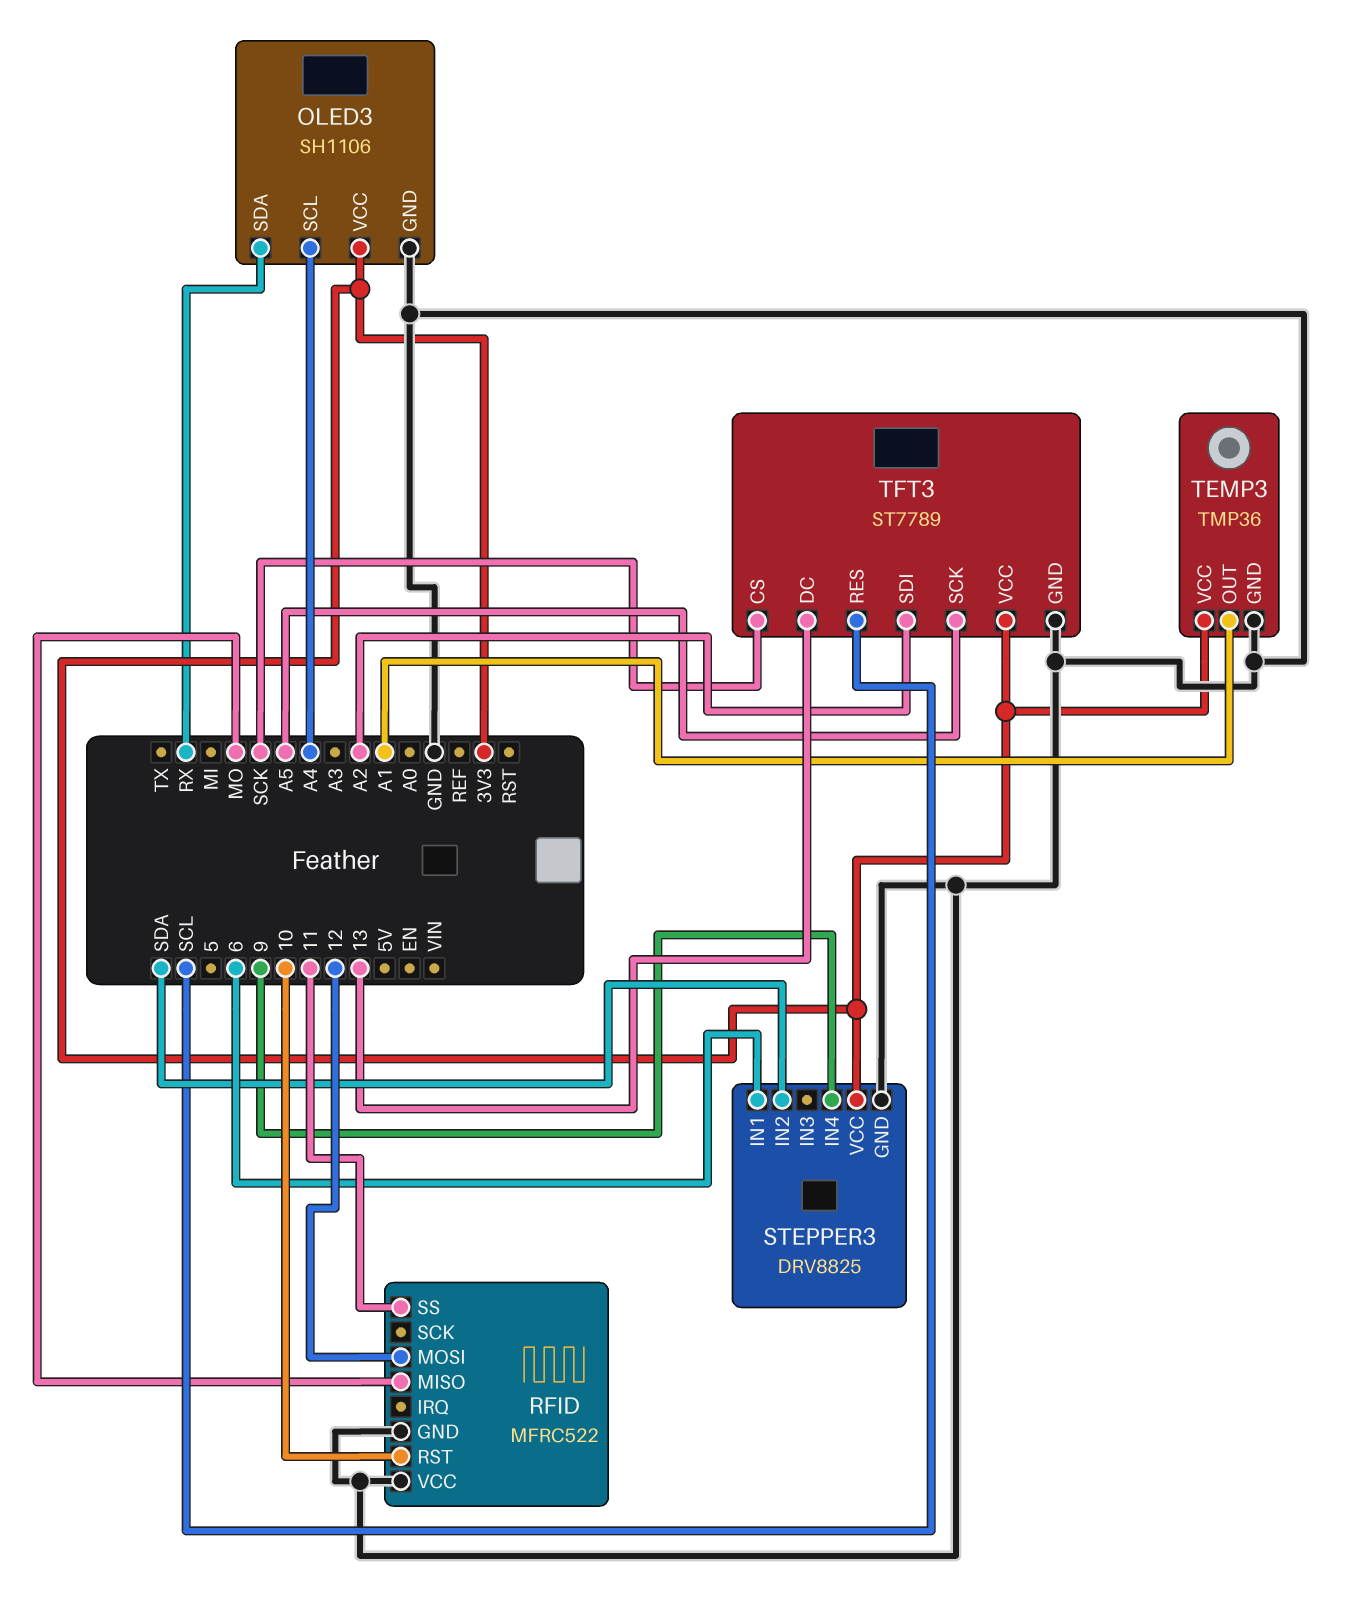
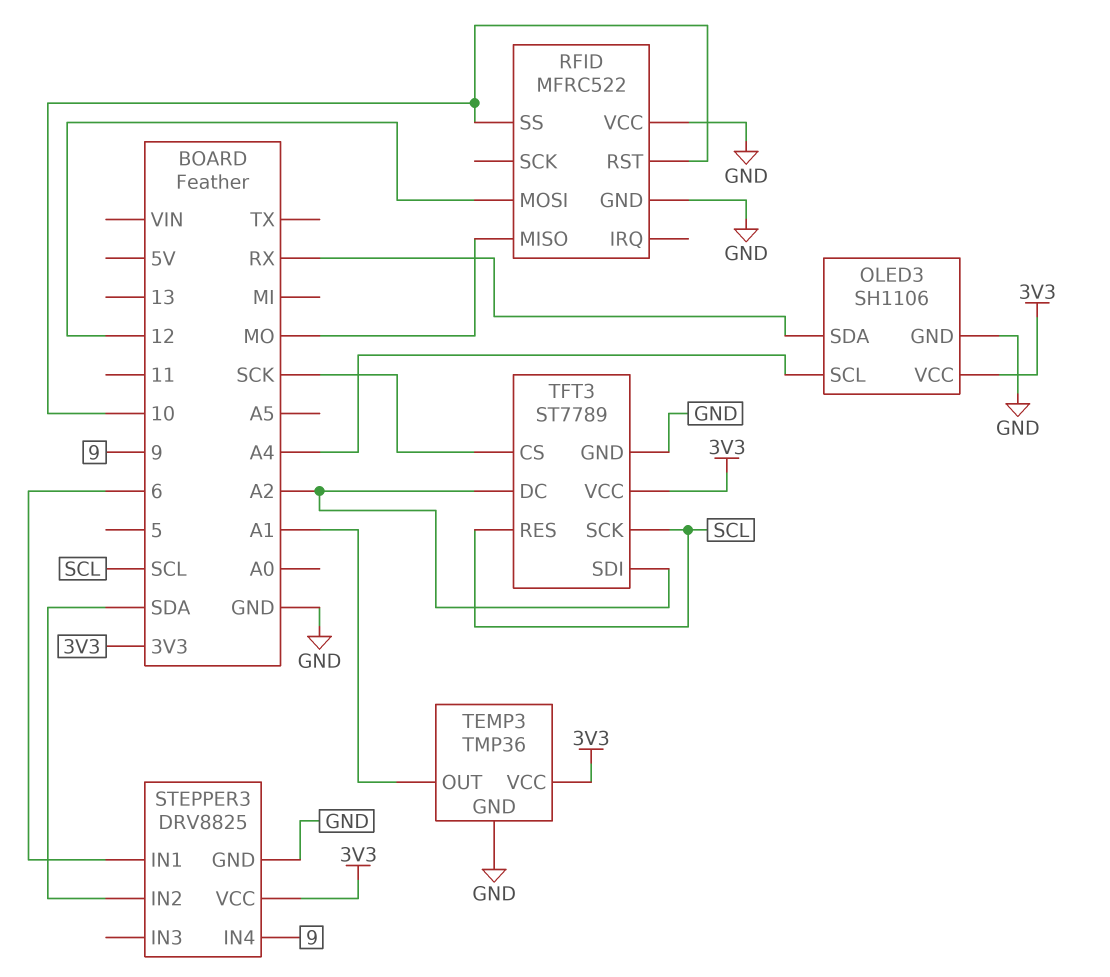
RFID pin SS: 11 -> 10
TFT3 pin DC: 13 -> A2
TFT3 pin SCK: A5 -> SCL

